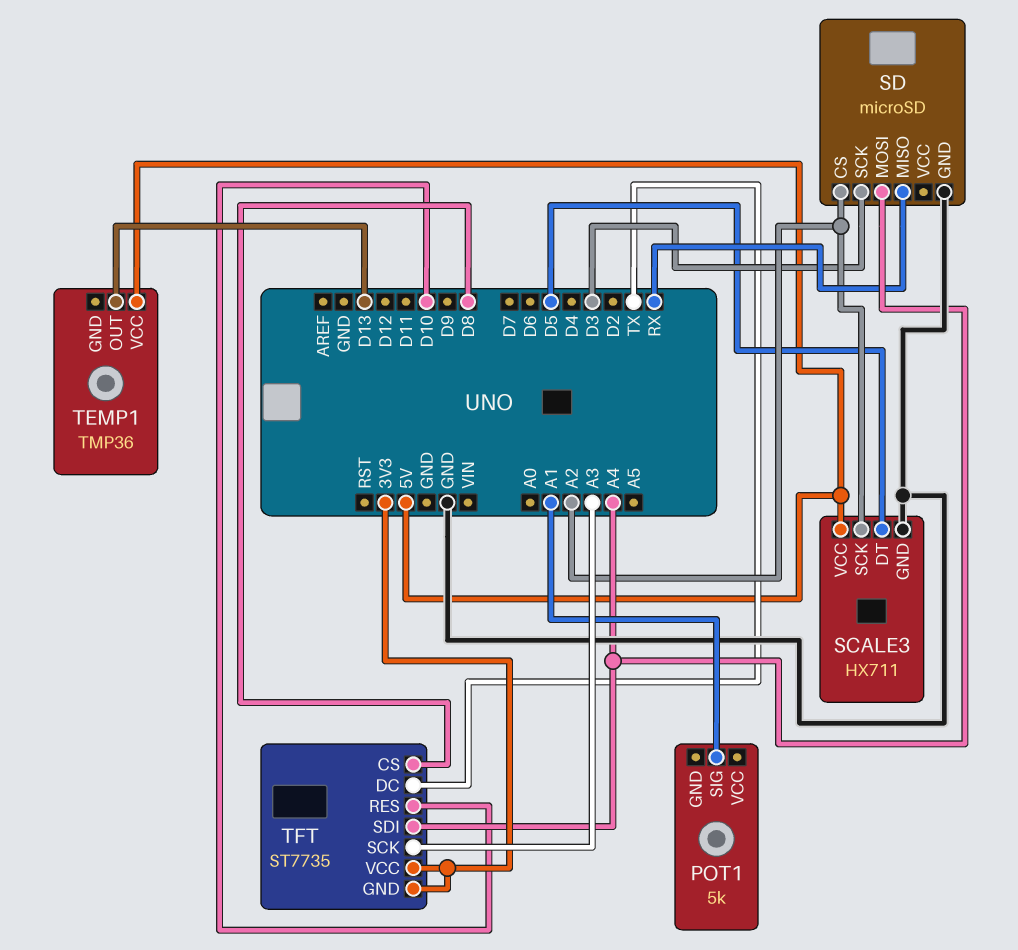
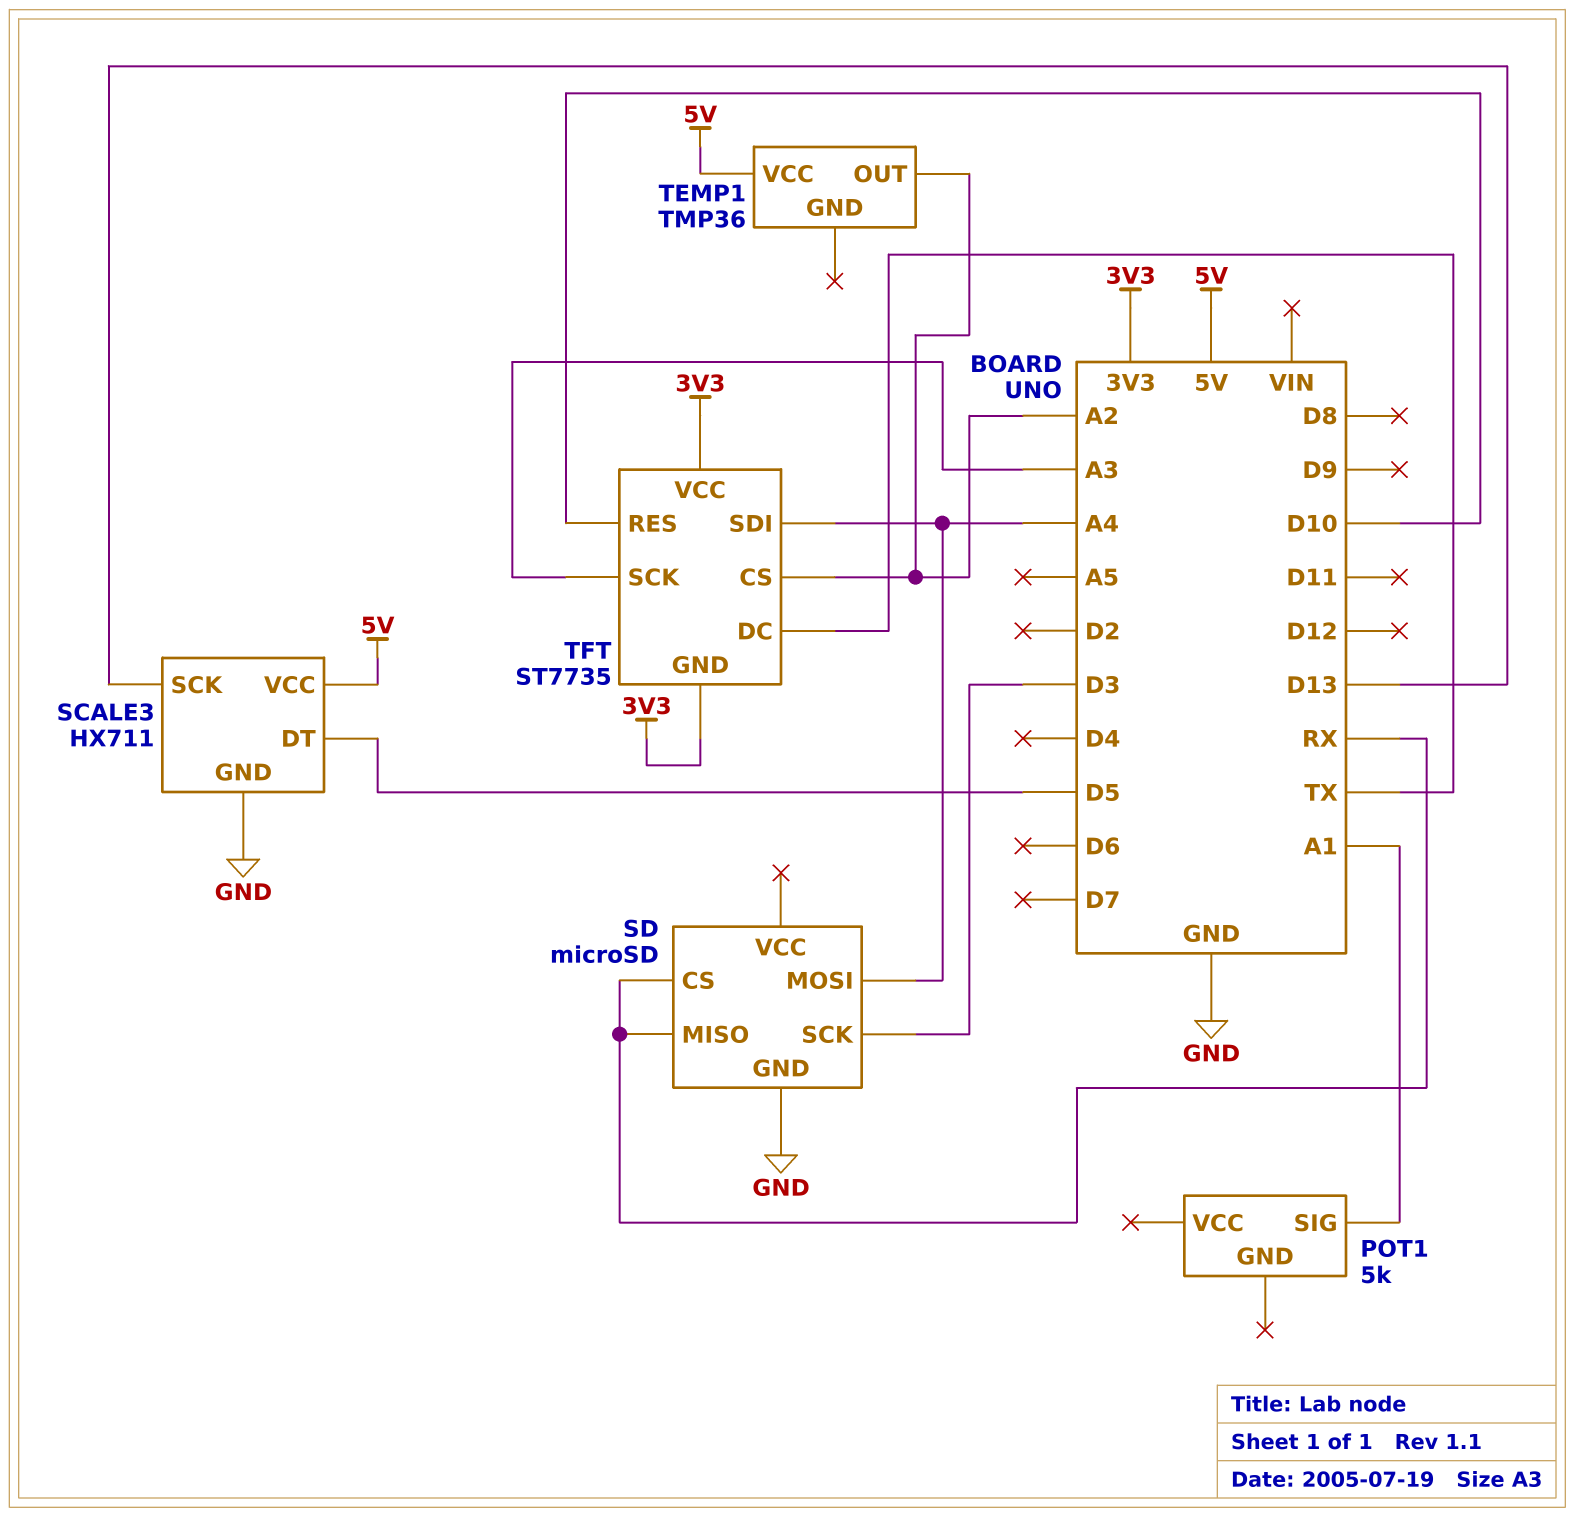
SCALE3 pin SCK: A2 -> D13
SD pin CS: A2 -> RX
TEMP1 pin OUT: D13 -> A2
TFT pin CS: D8 -> A2

